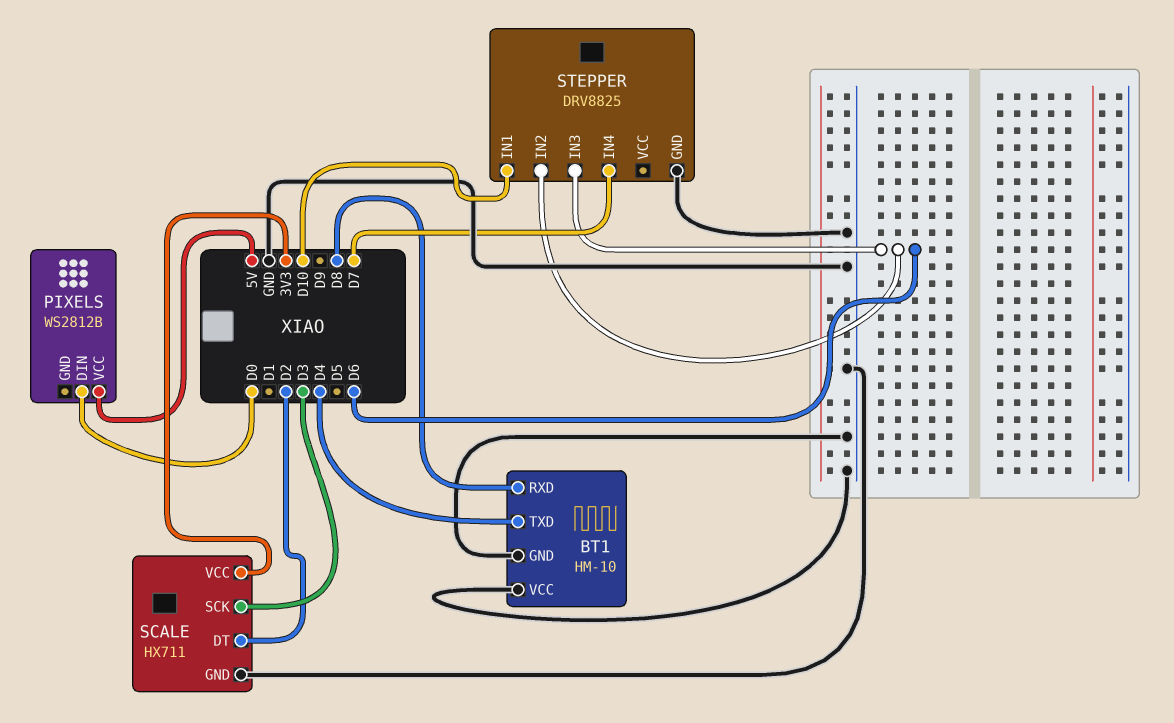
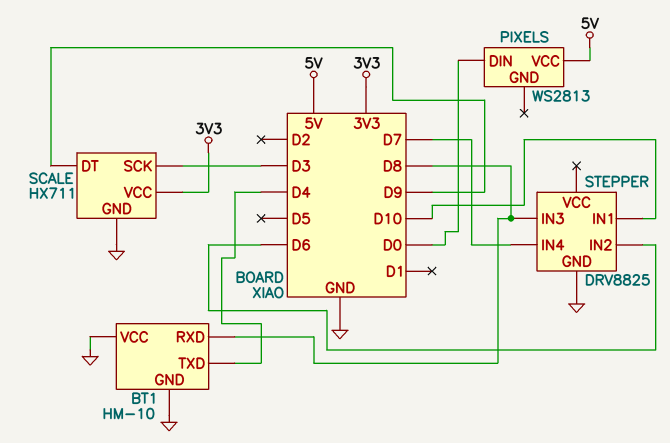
PIXELS: WS2812B -> WS2813
SCALE pin DT: D2 -> D9
STEPPER pin IN3: D6 -> D8

